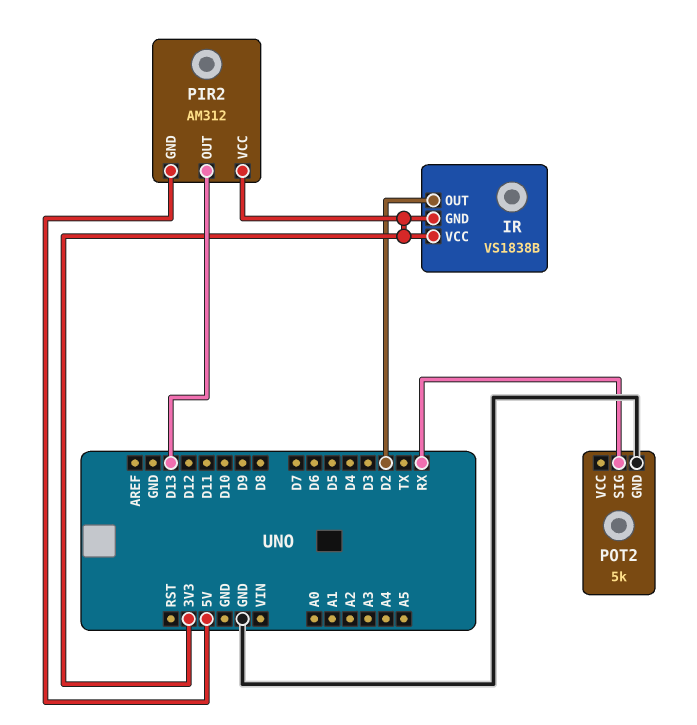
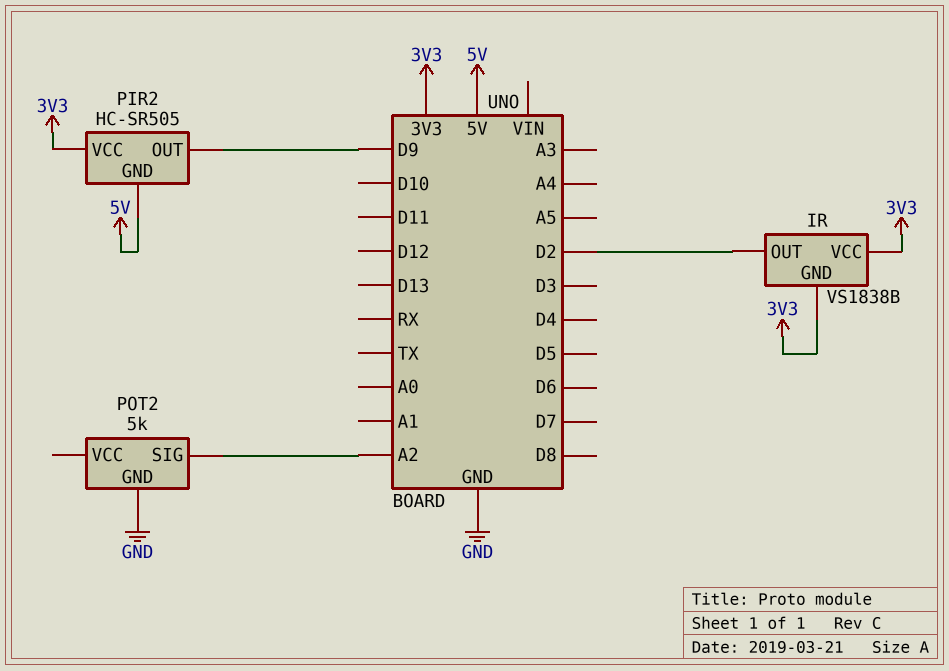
PIR2: AM312 -> HC-SR505
PIR2 pin OUT: D13 -> D9
POT2 pin SIG: RX -> A2

